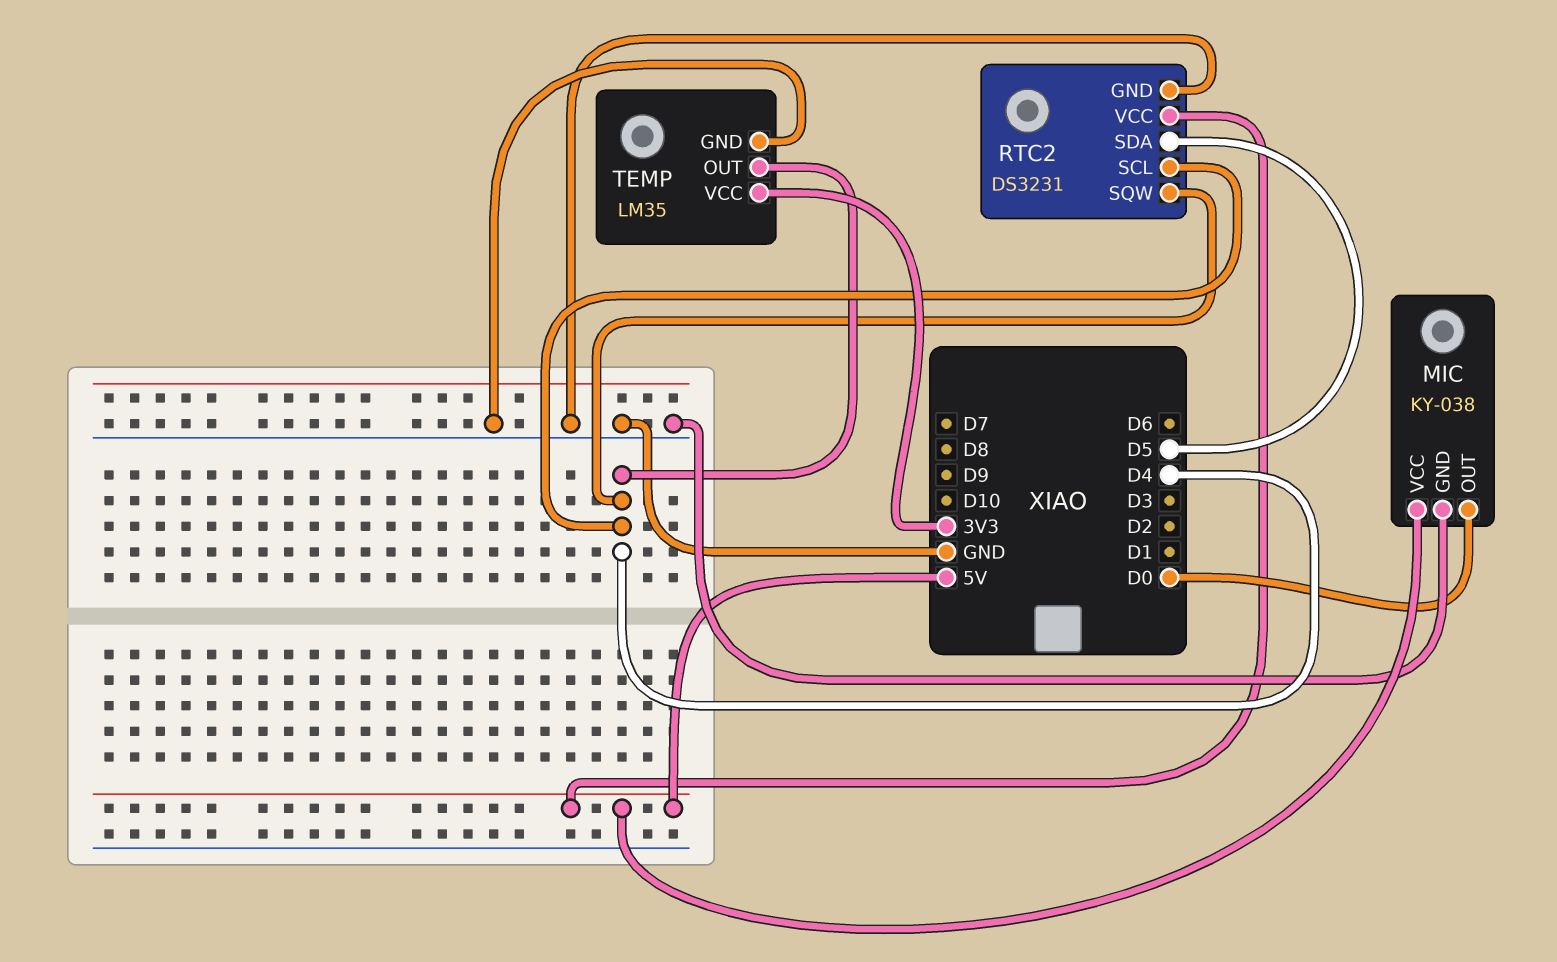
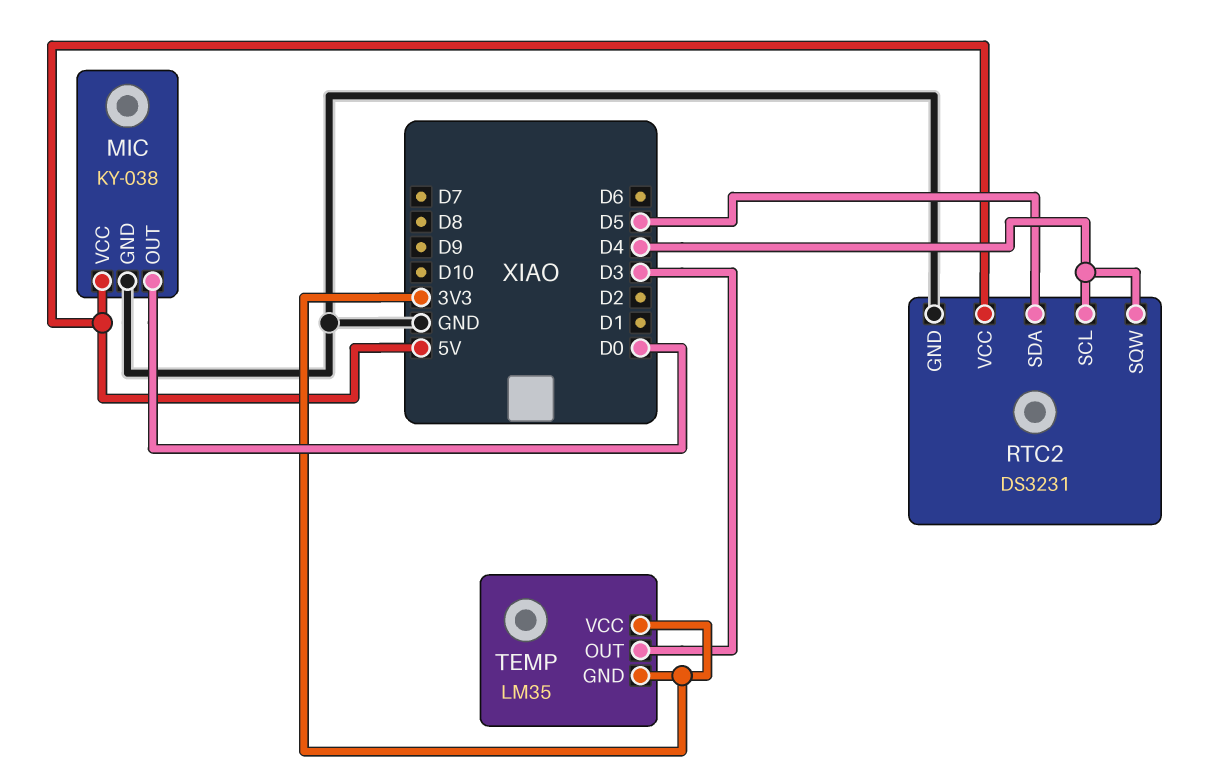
TEMP pin GND: GND -> 3V3
TEMP pin OUT: D4 -> D3

